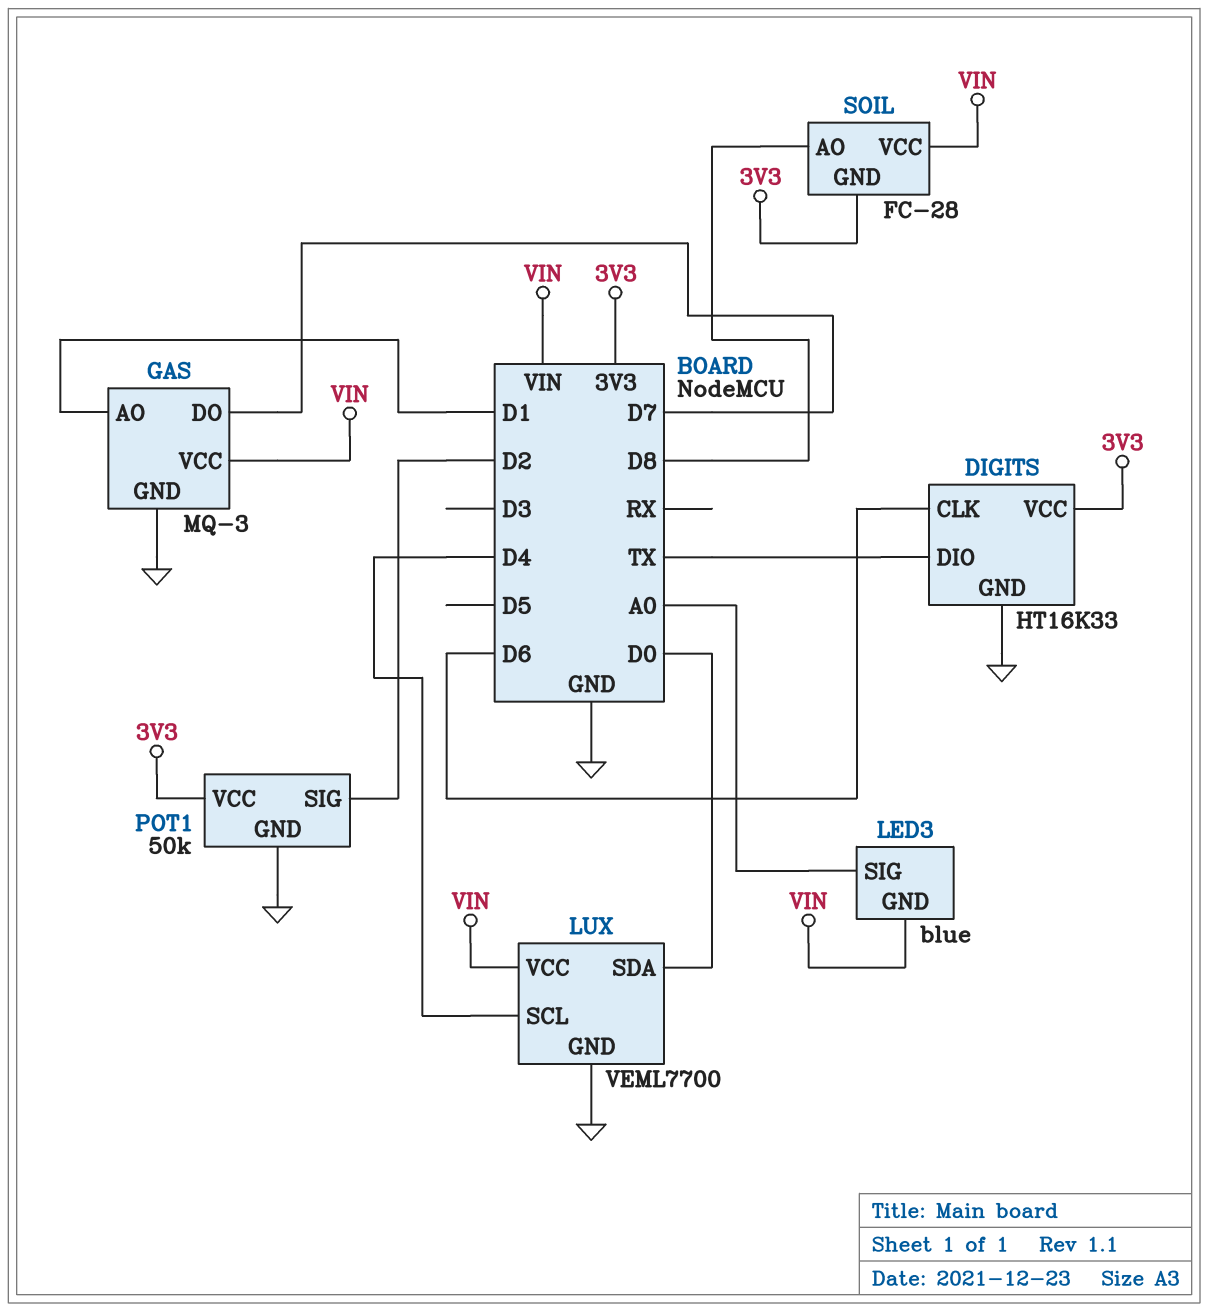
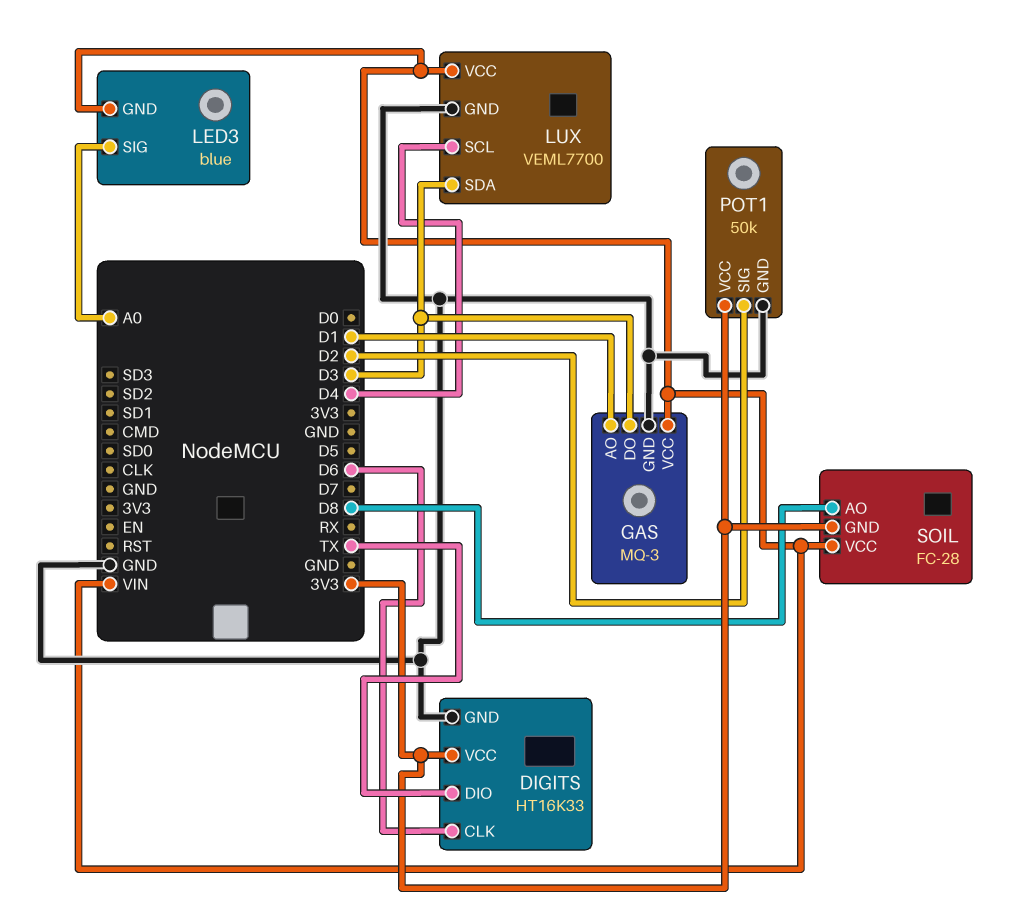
GAS pin DO: D7 -> D3
LUX pin SDA: D0 -> D3

